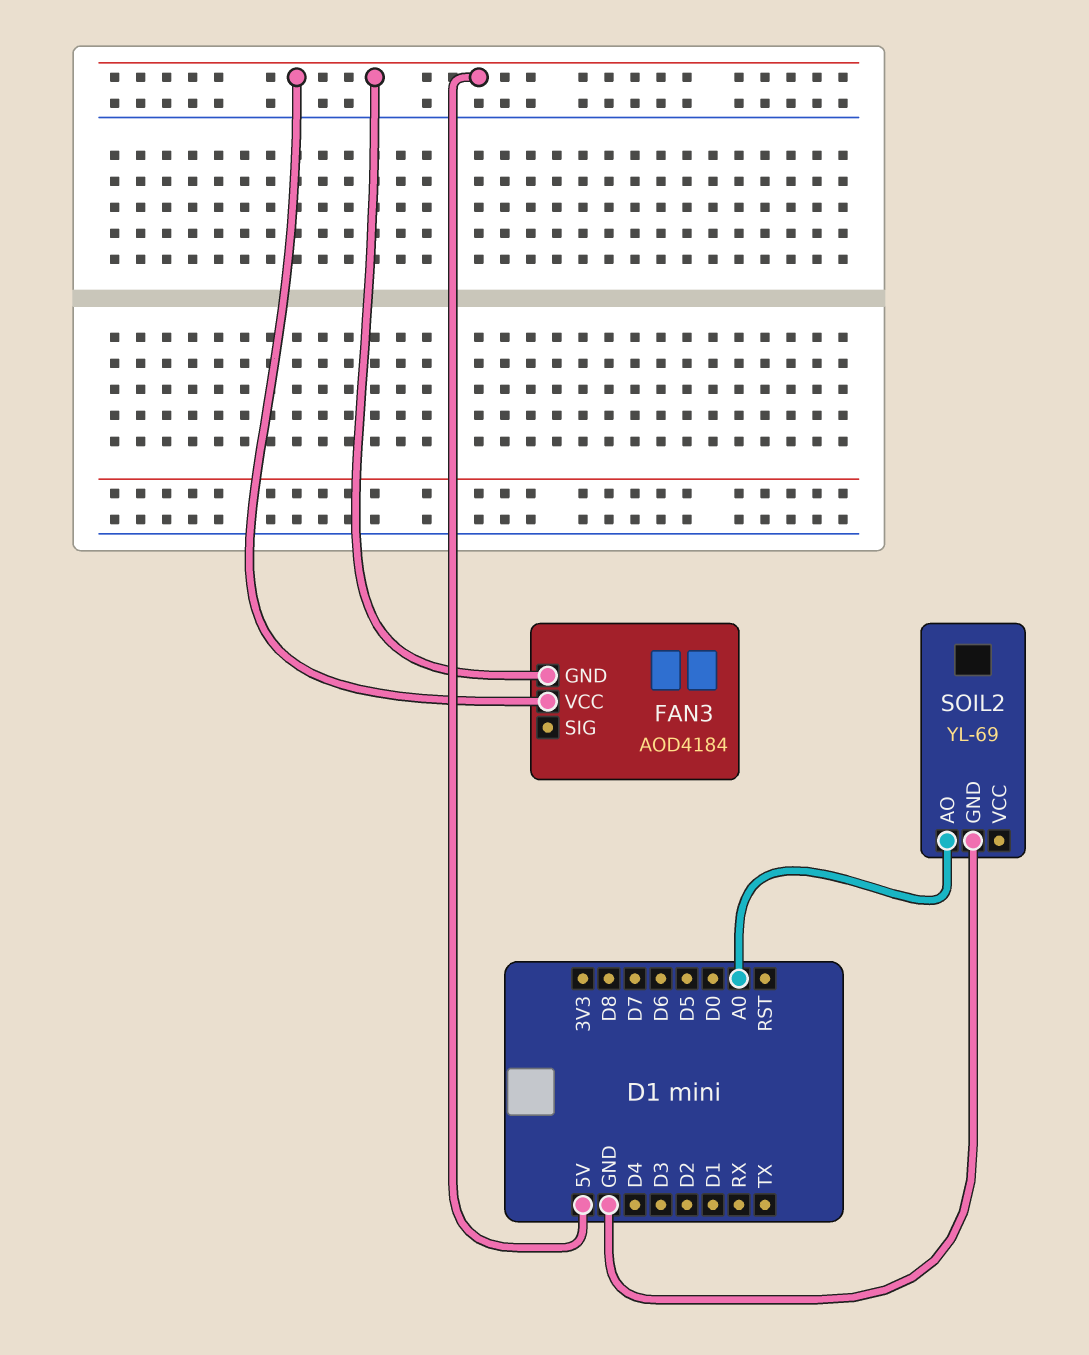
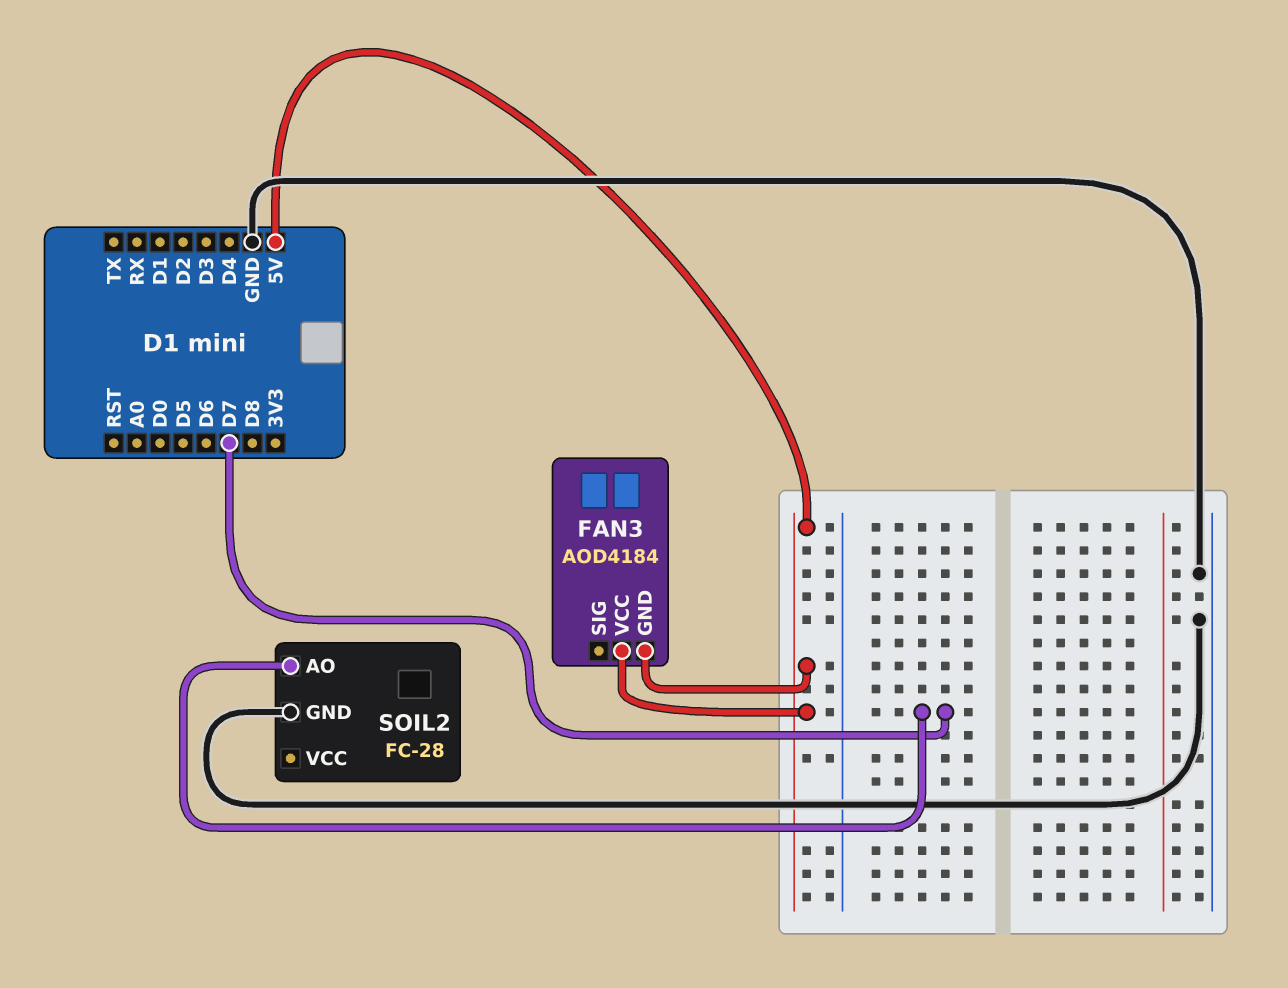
SOIL2: YL-69 -> FC-28
SOIL2 pin AO: A0 -> D7

